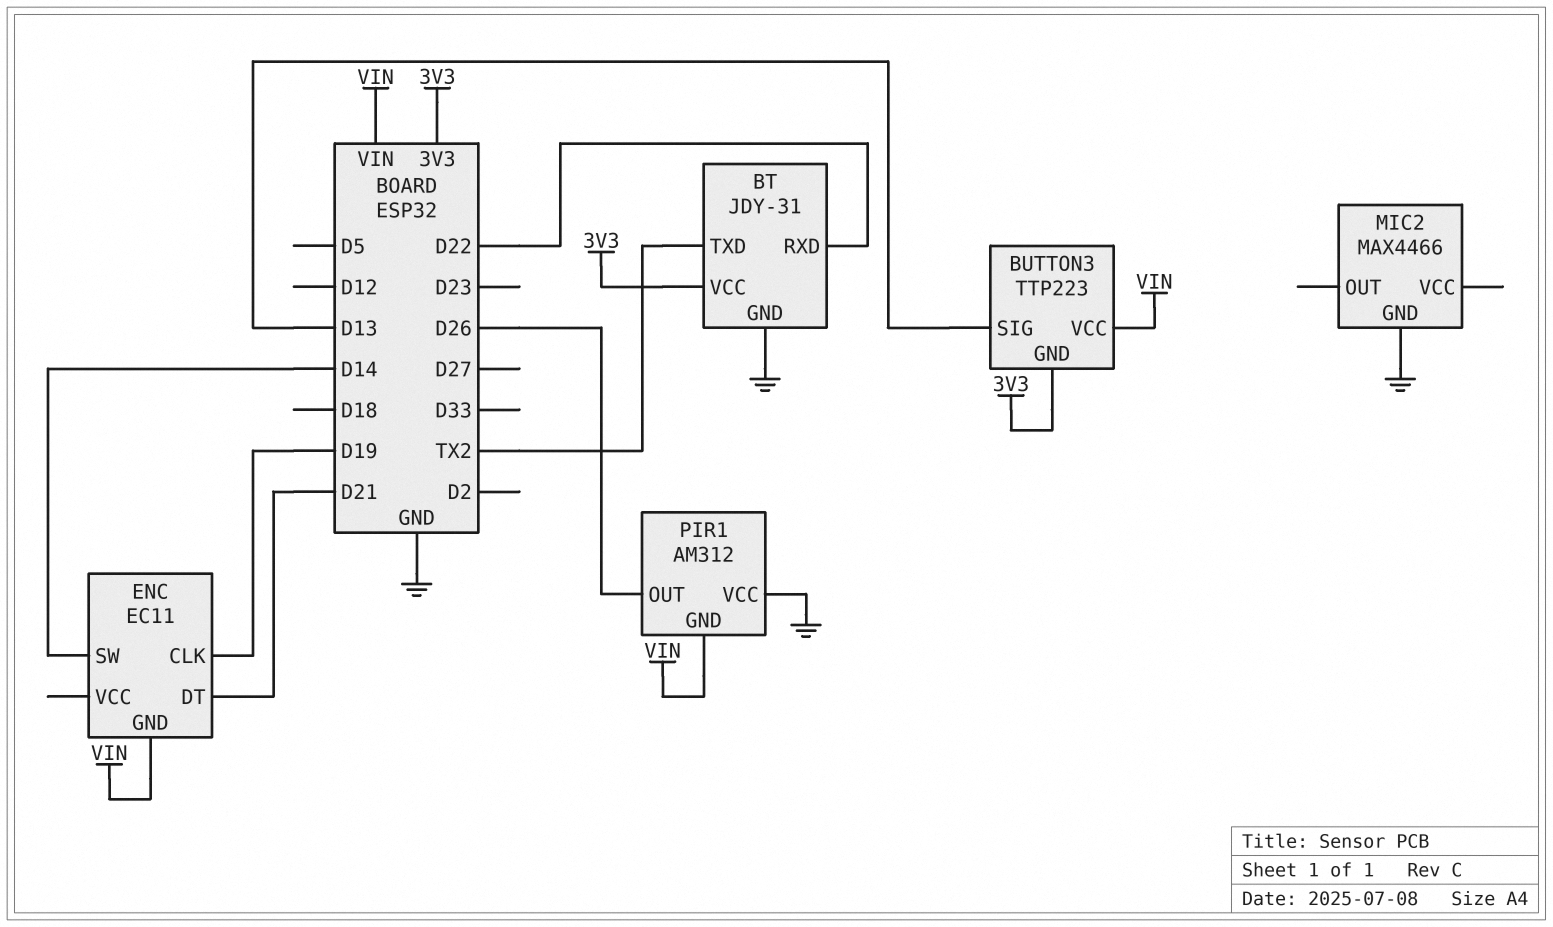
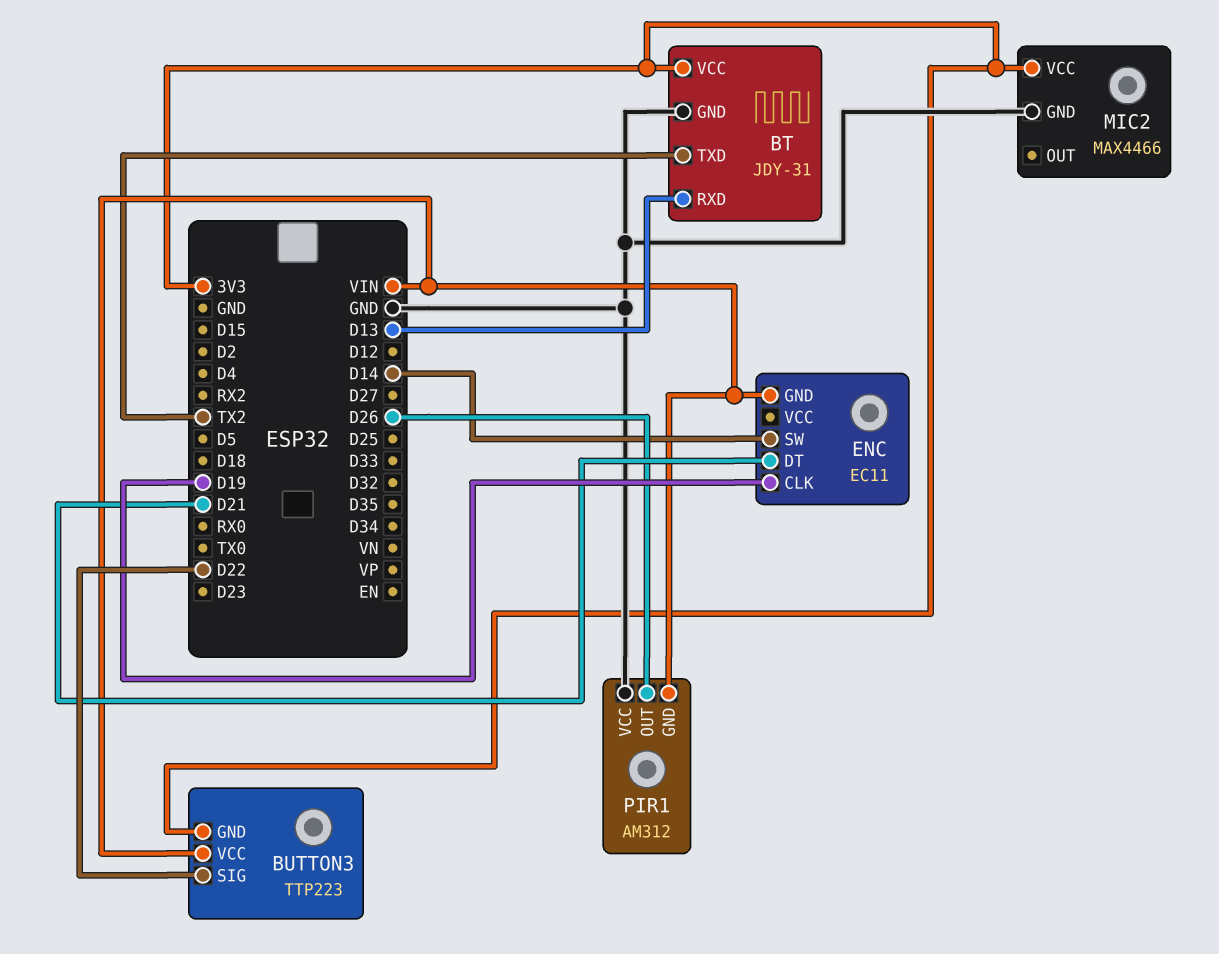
BT pin RXD: D22 -> D13
BUTTON3 pin SIG: D13 -> D22
MIC2 pin VCC: none -> 3V3

